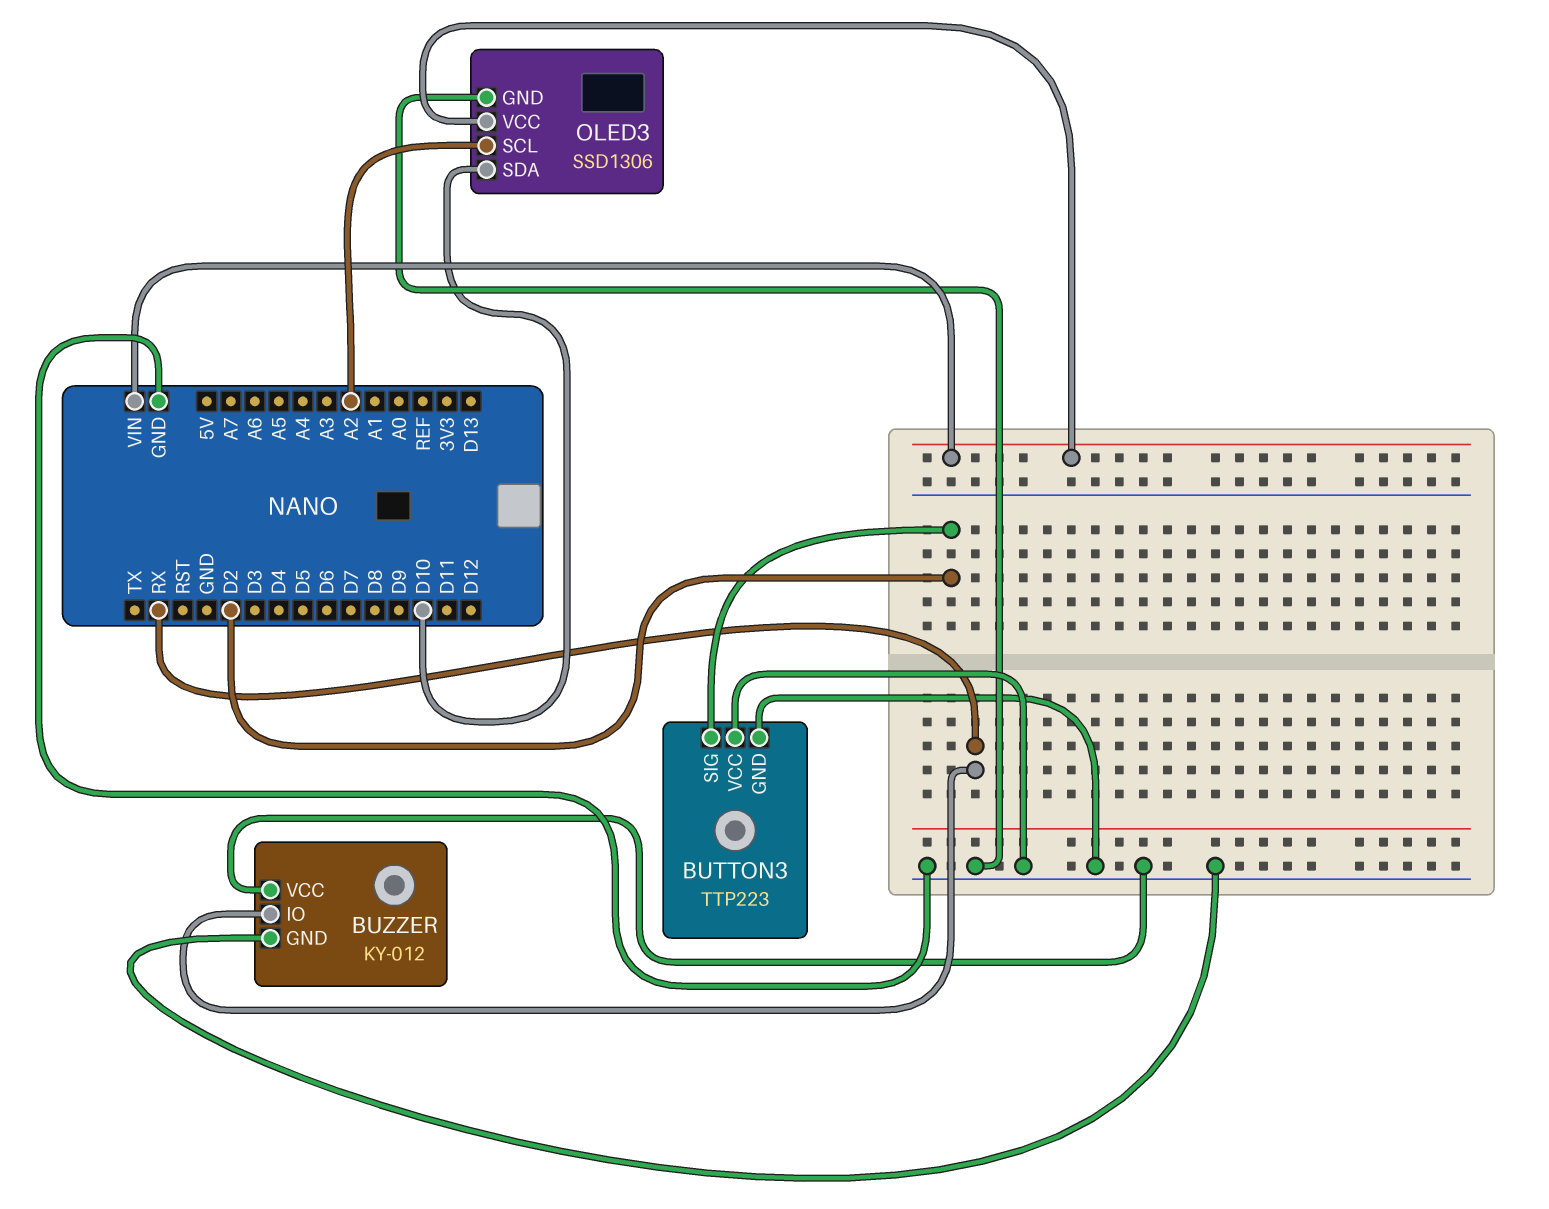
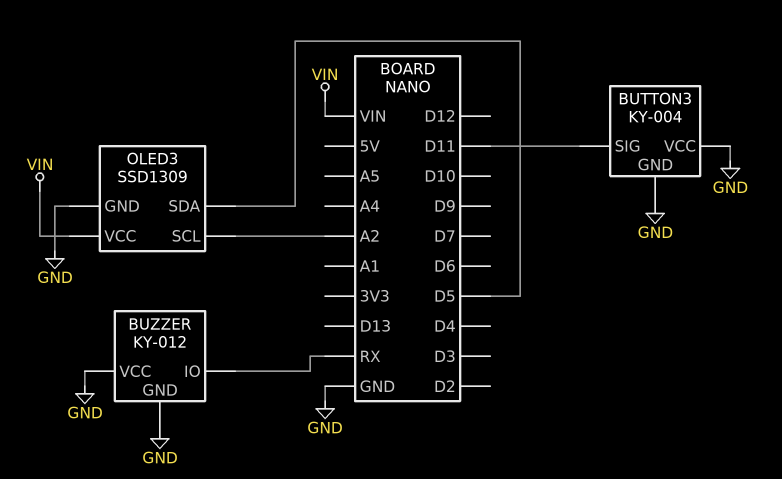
BUTTON3: TTP223 -> KY-004
BUTTON3 pin SIG: D2 -> D11
OLED3: SSD1306 -> SSD1309
OLED3 pin SDA: D10 -> D5

